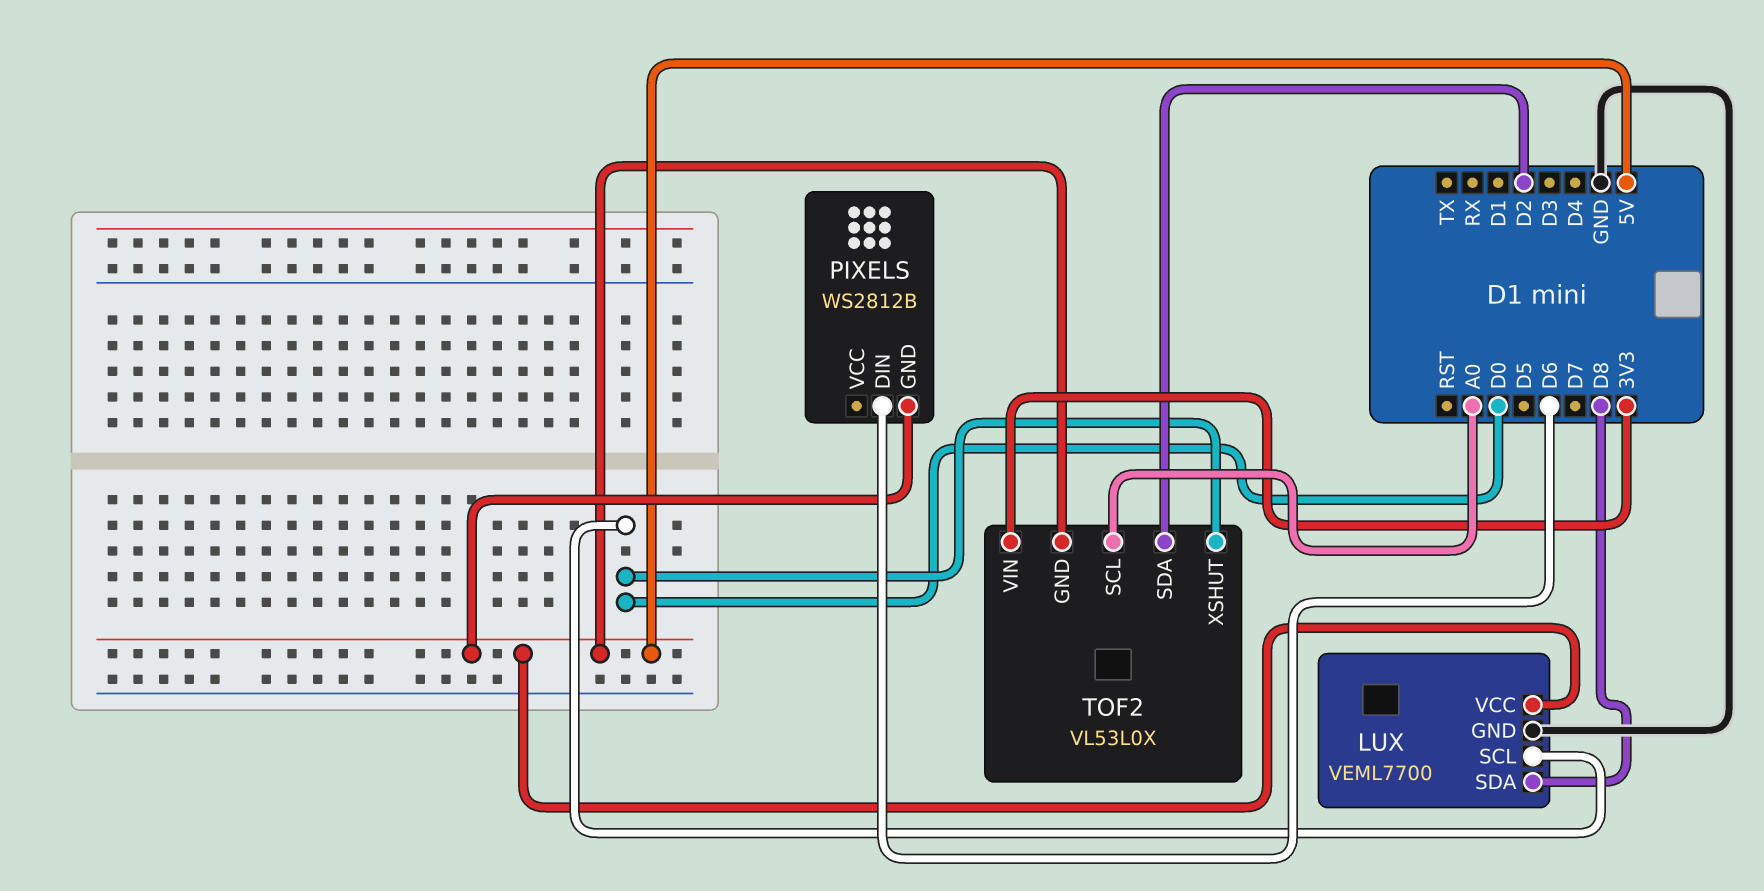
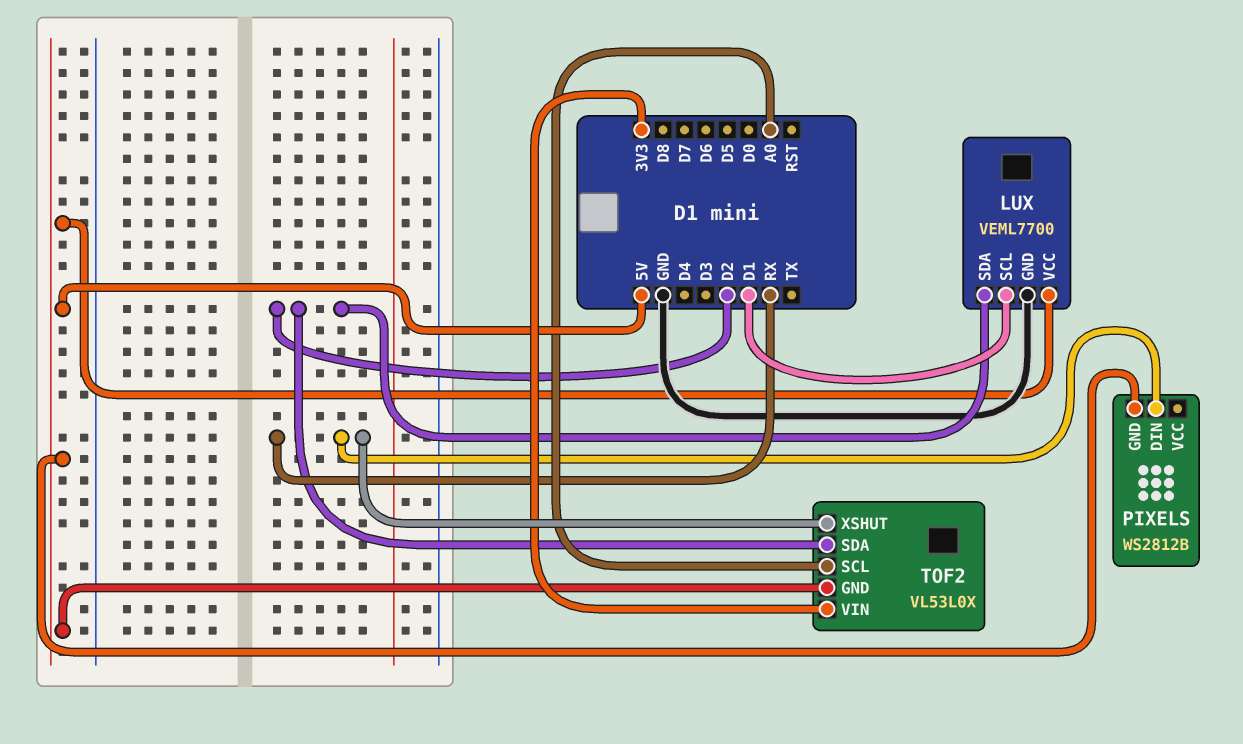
LUX pin SCL: D0 -> D1
LUX pin SDA: D8 -> D2
PIXELS pin DIN: D6 -> RX
TOF2 pin XSHUT: D0 -> RX

